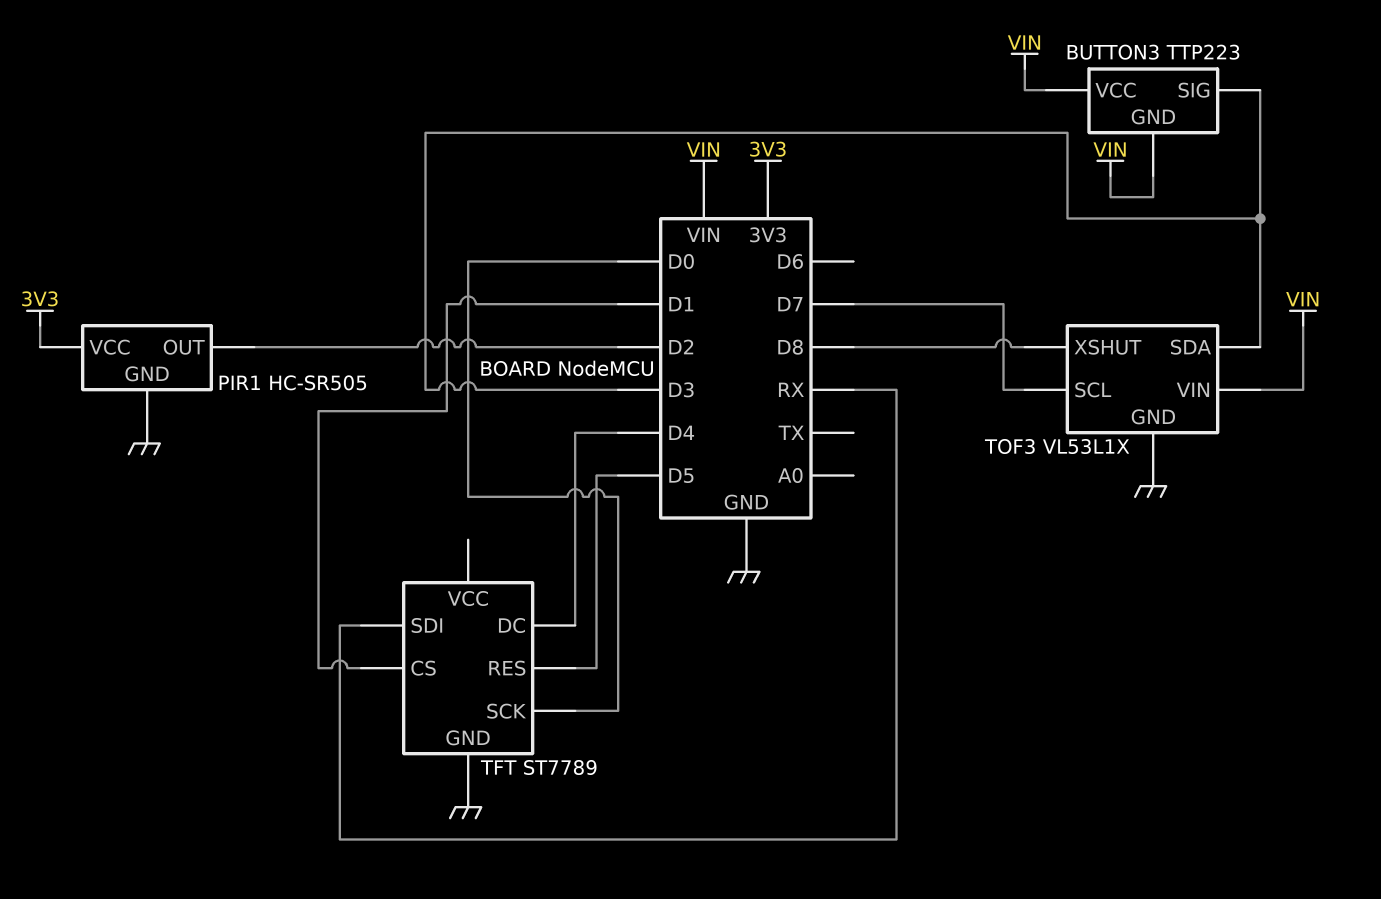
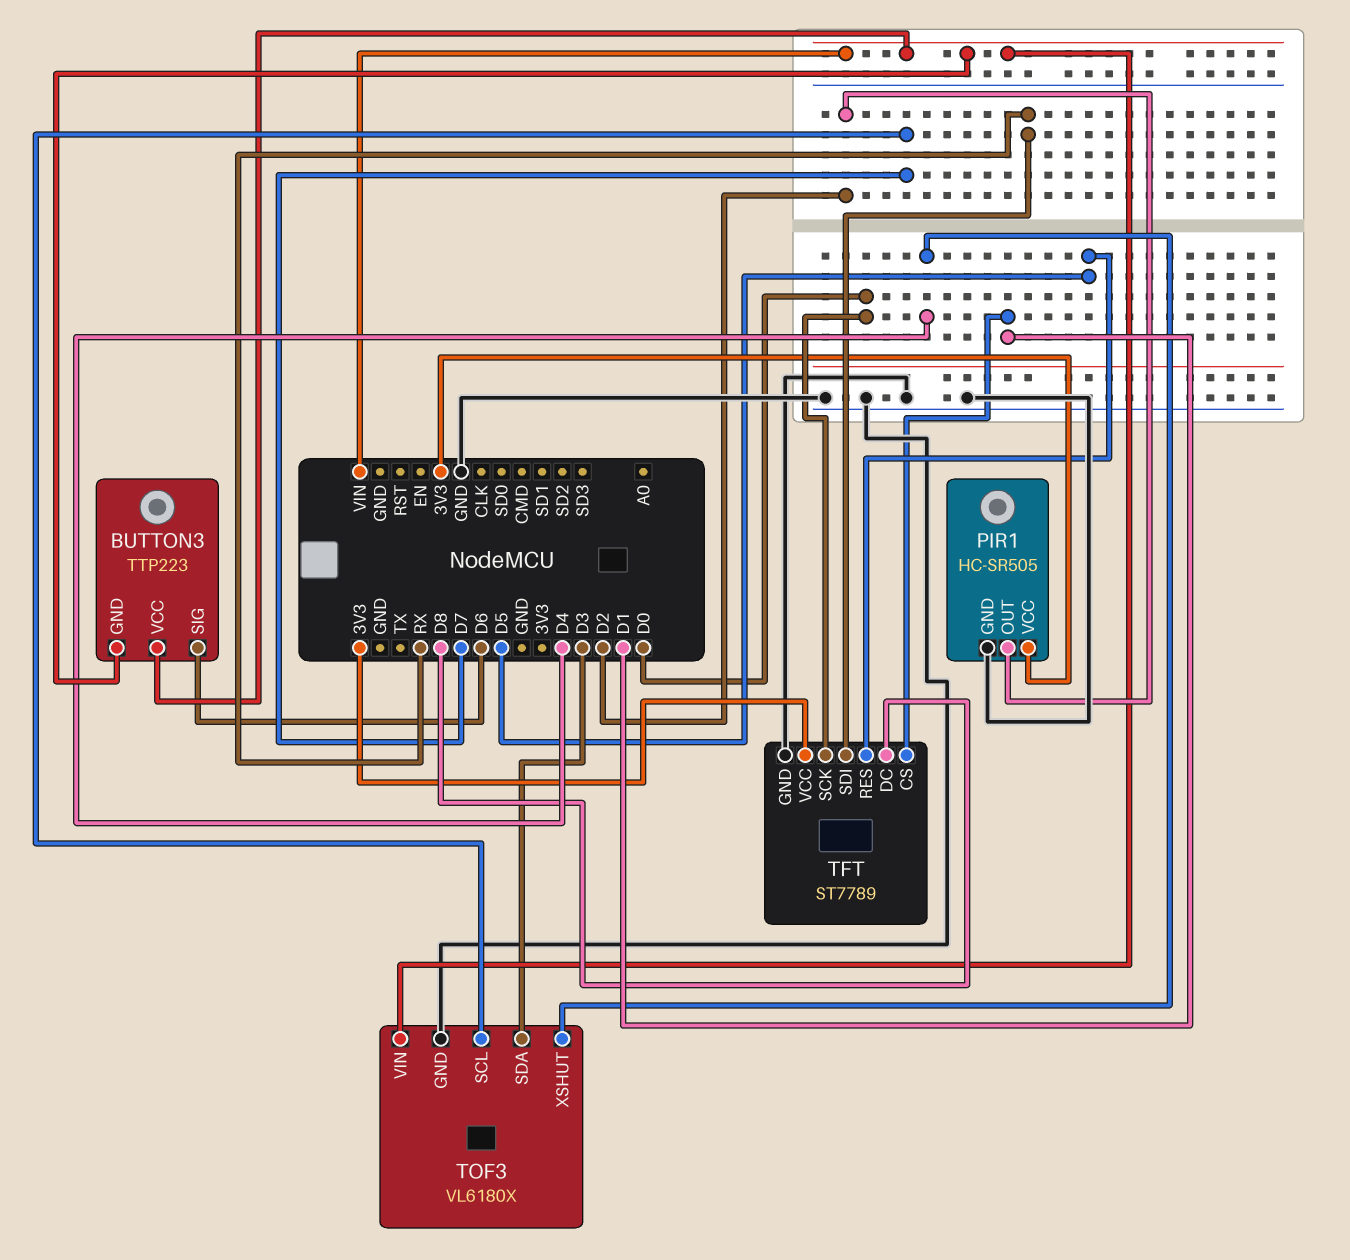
BUTTON3 pin SIG: D3 -> D6
TFT pin DC: D4 -> D8
TFT pin VCC: none -> 3V3
TOF3: VL53L1X -> VL6180X
TOF3 pin XSHUT: D8 -> D4

